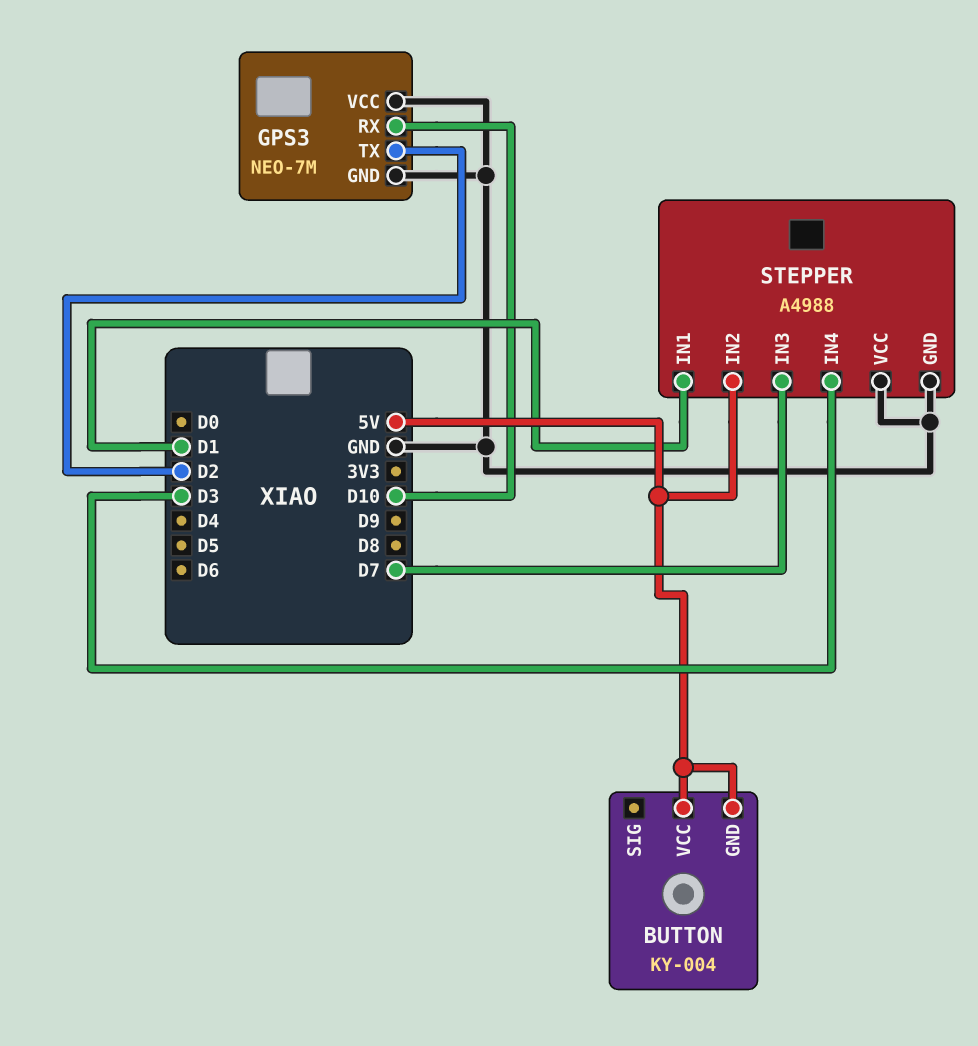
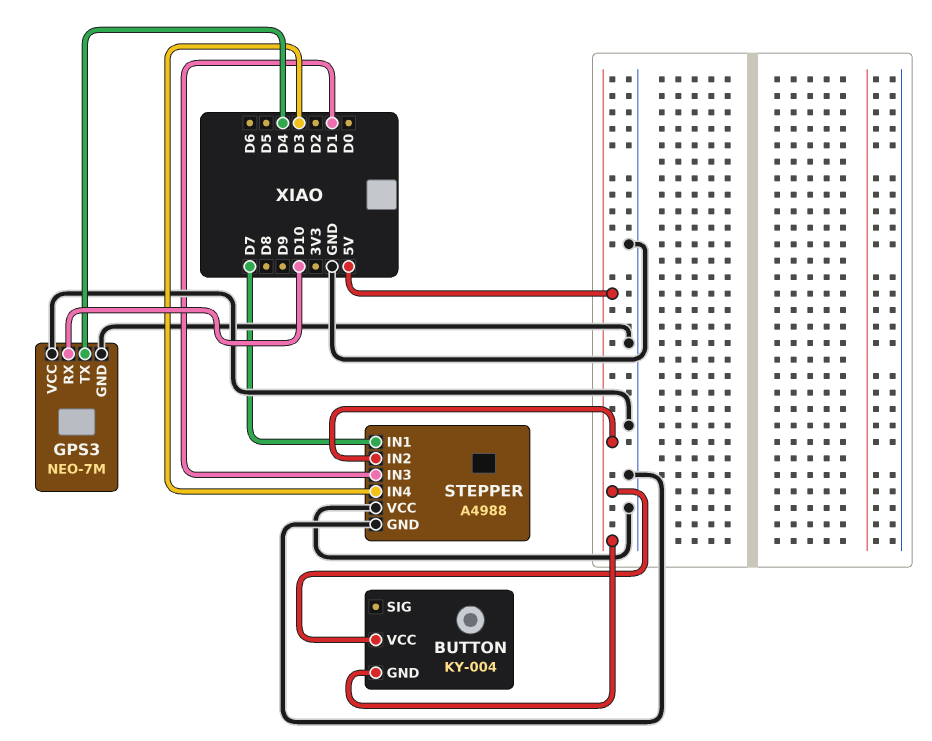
GPS3 pin TX: D2 -> D4
STEPPER pin IN1: D1 -> D7
STEPPER pin IN3: D7 -> D1

